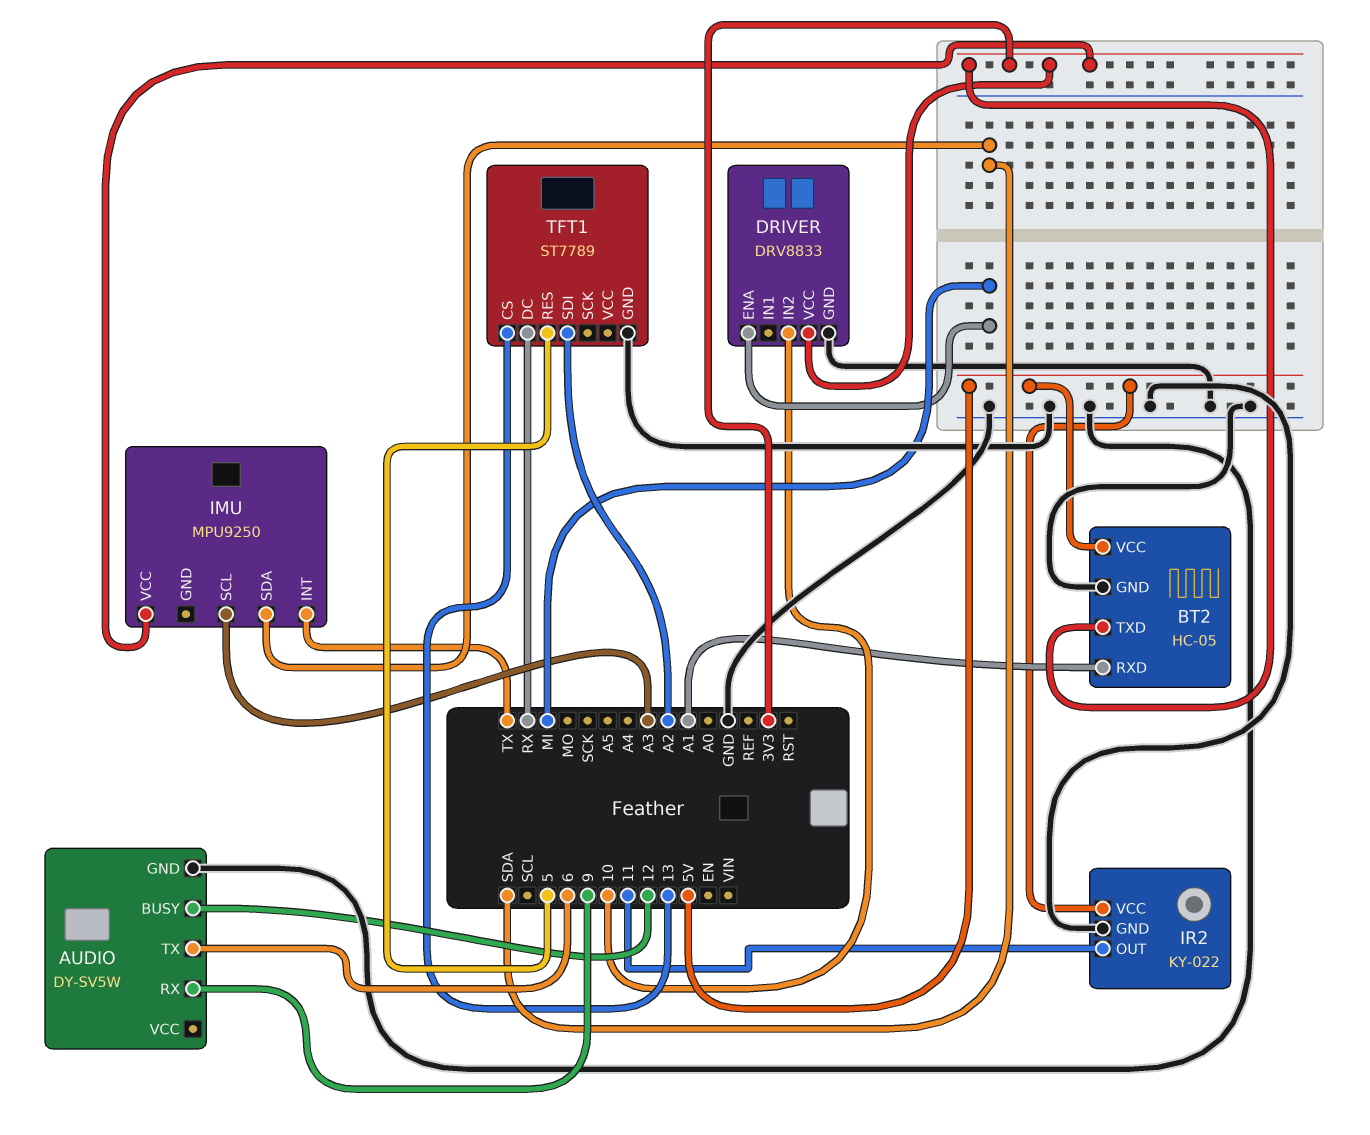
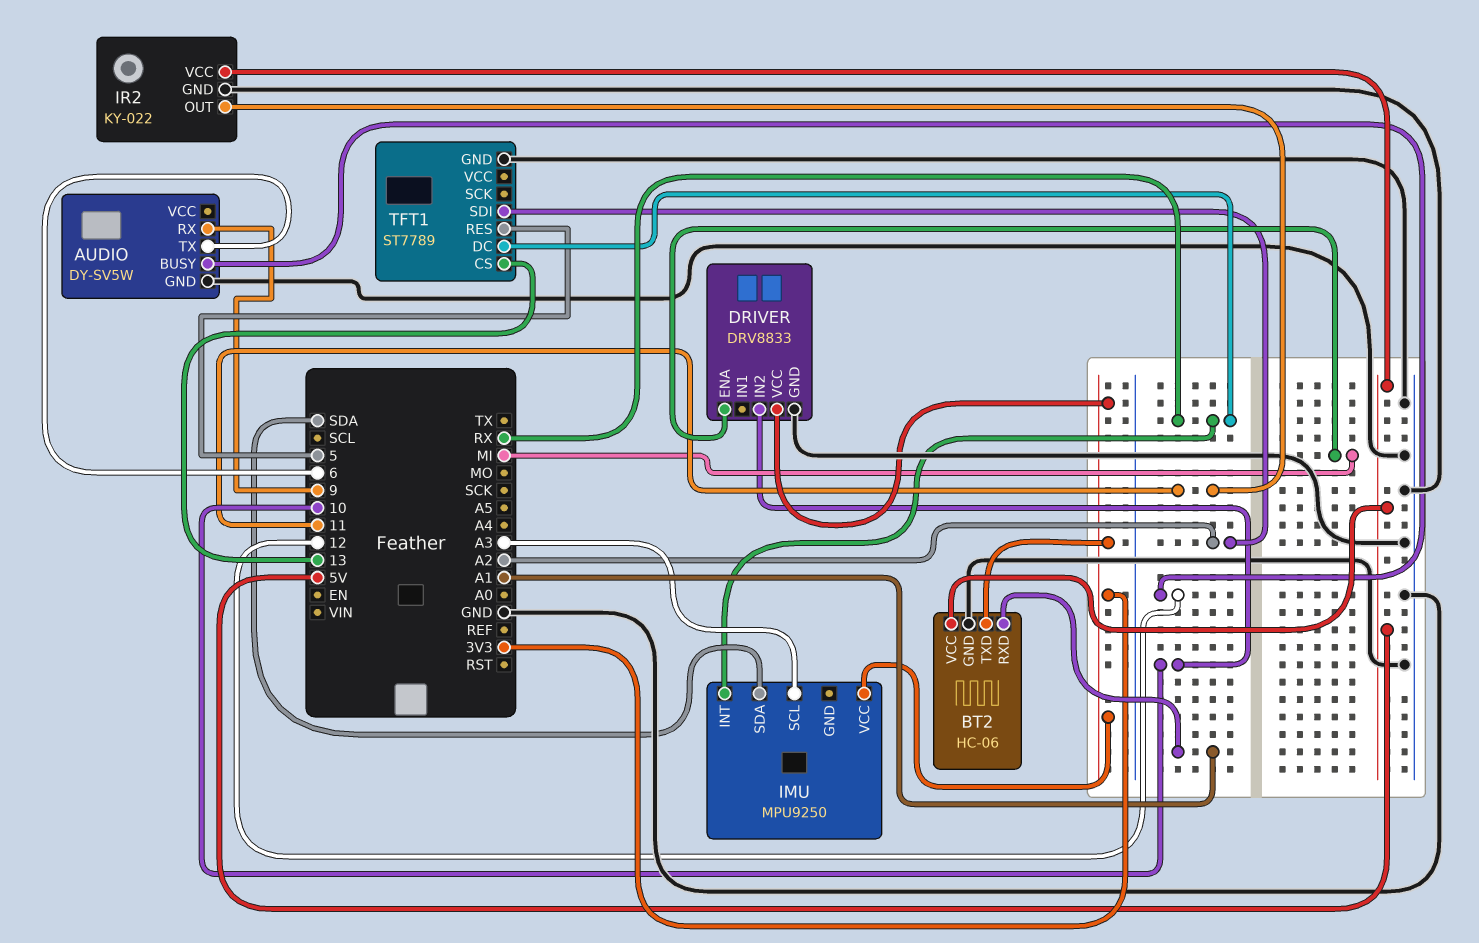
BT2: HC-05 -> HC-06
IMU pin INT: TX -> RX

